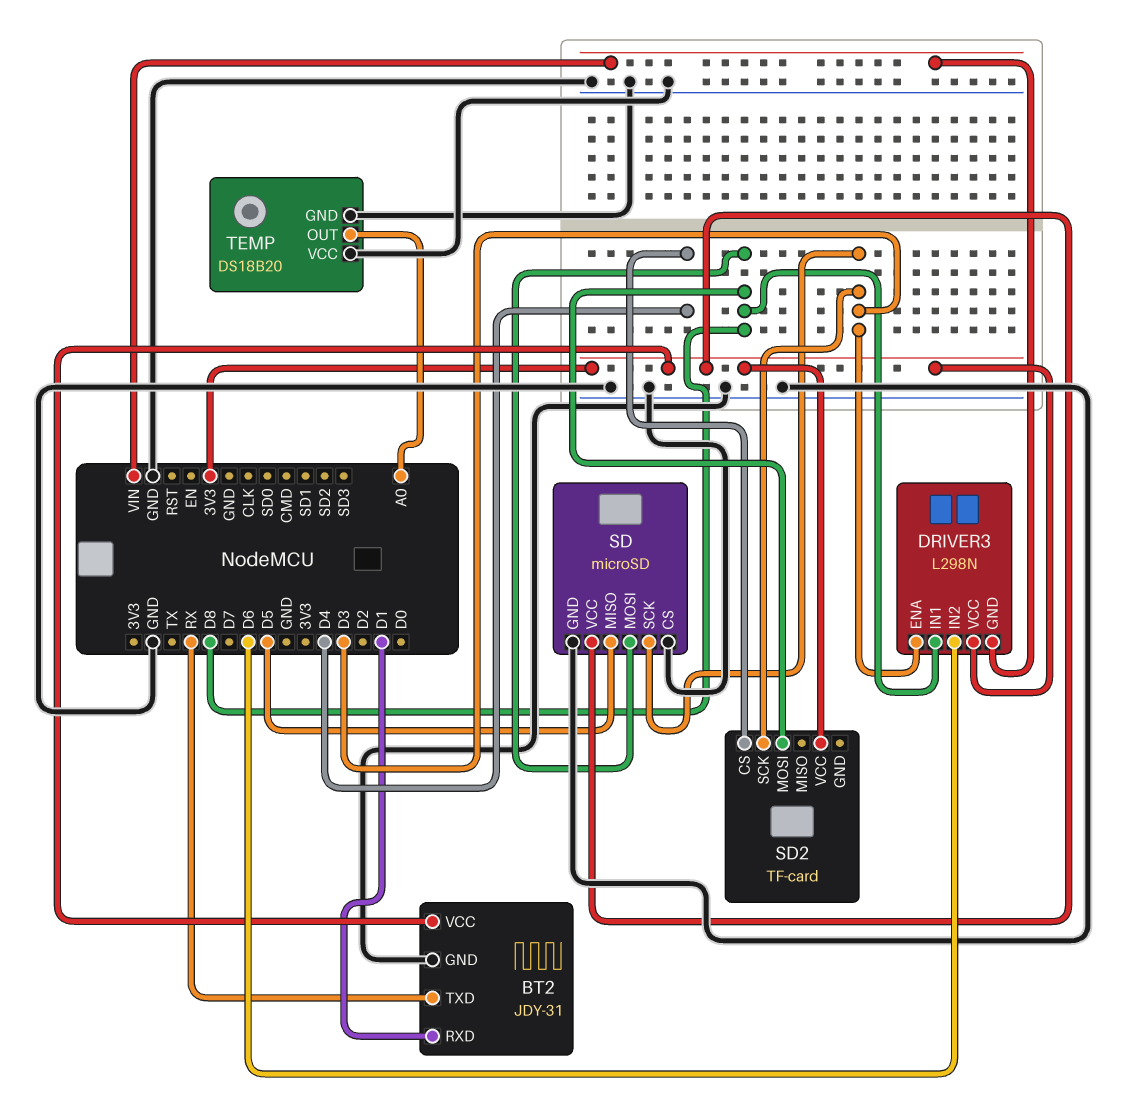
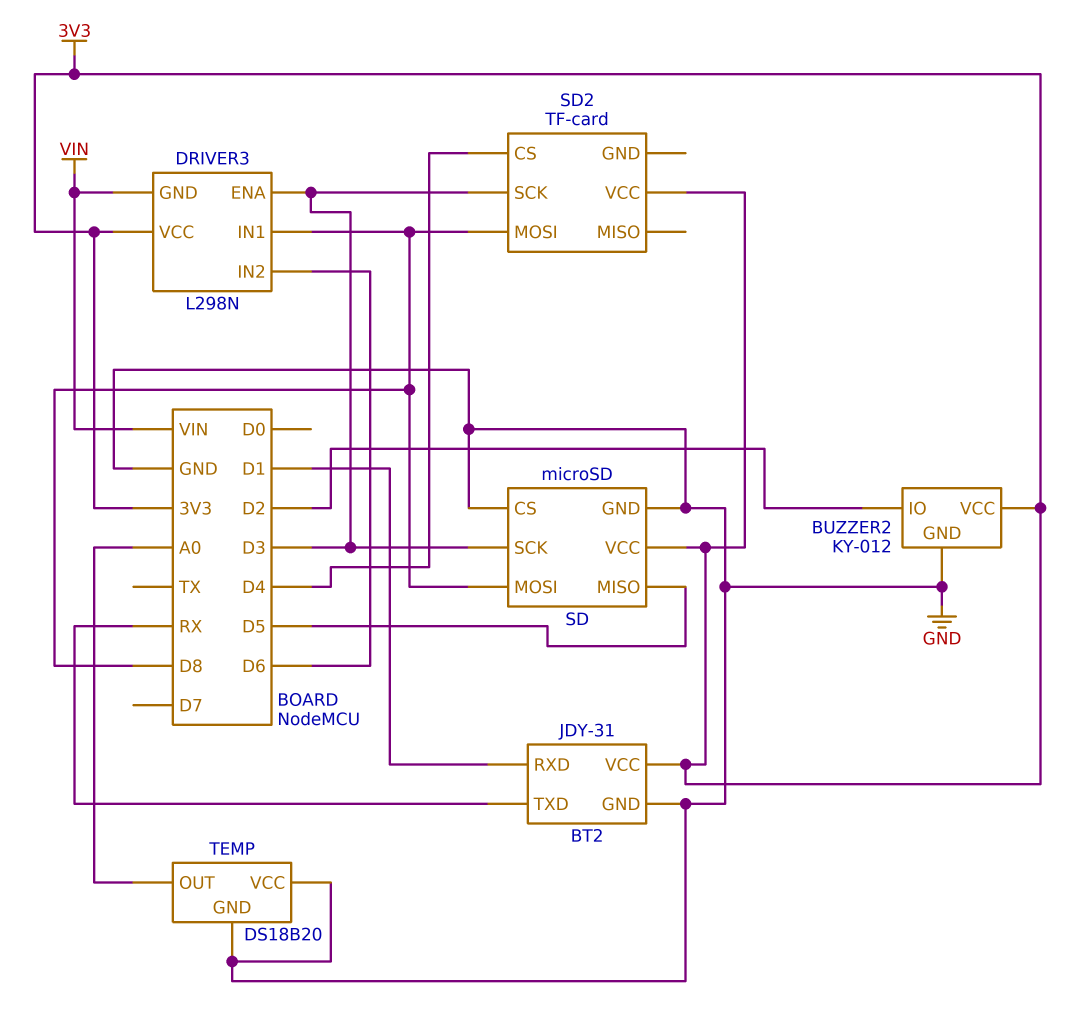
BUZZER2: none -> KY-012
BUZZER2 pin GND: none -> GND
BUZZER2 pin IO: none -> D2
BUZZER2 pin VCC: none -> 3V3

